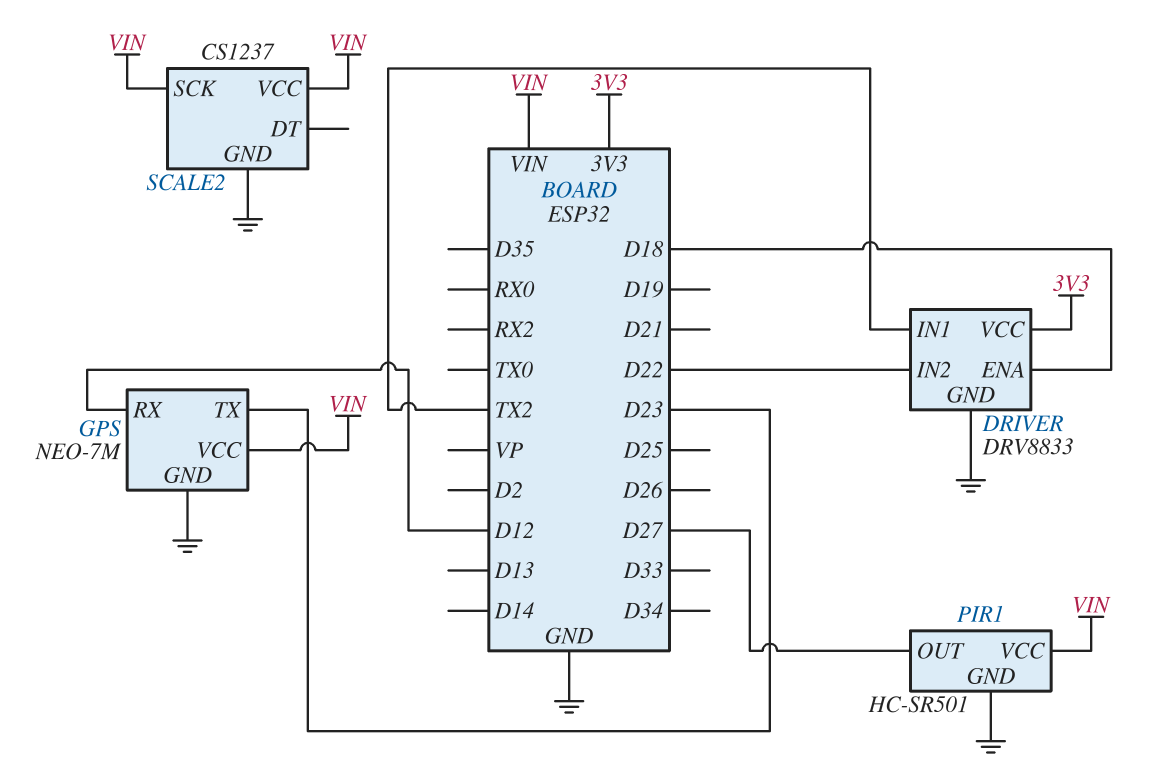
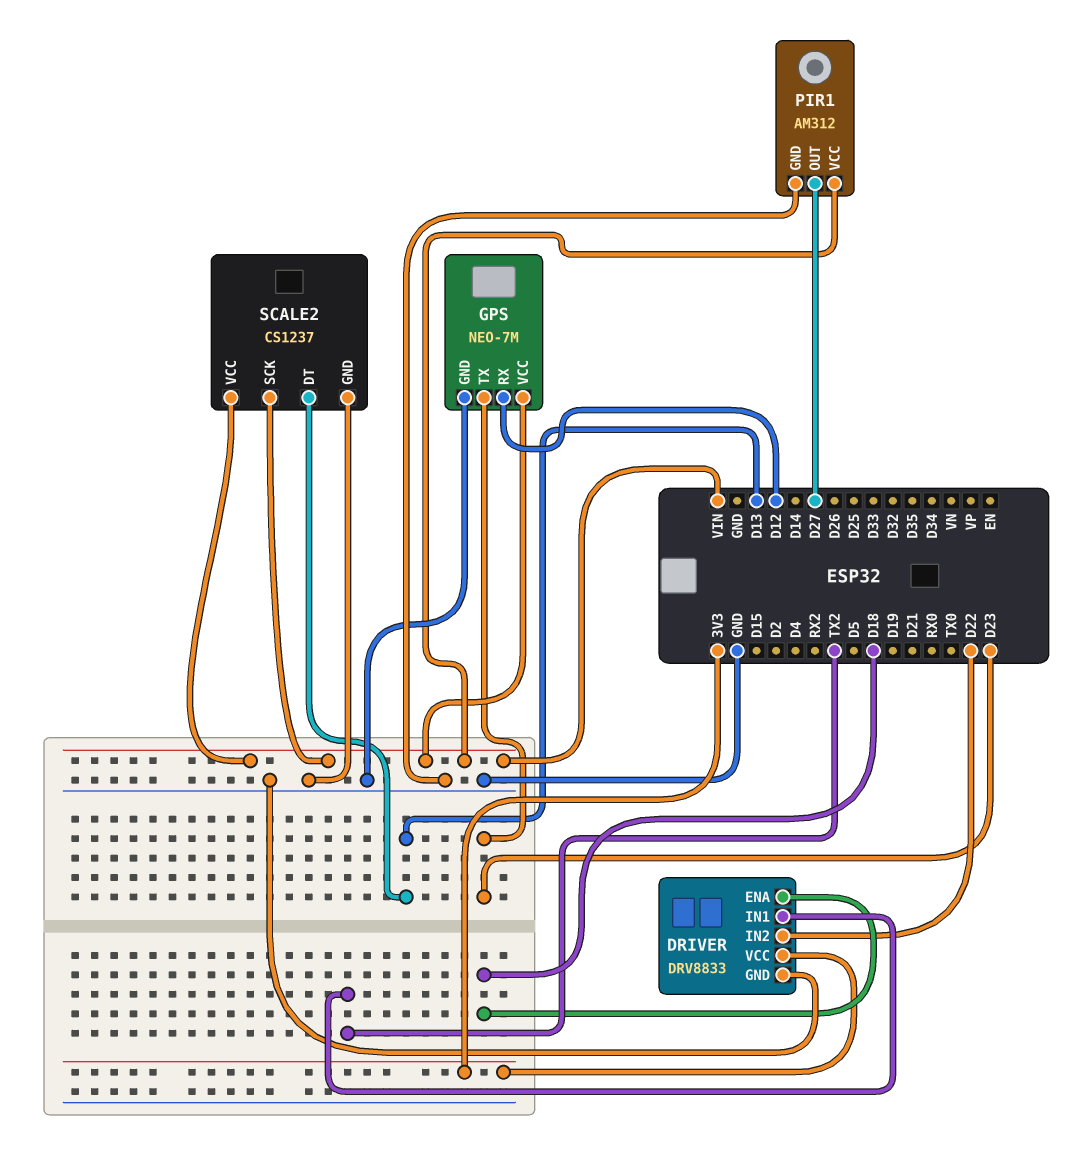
PIR1: HC-SR501 -> AM312
SCALE2 pin DT: none -> D13

